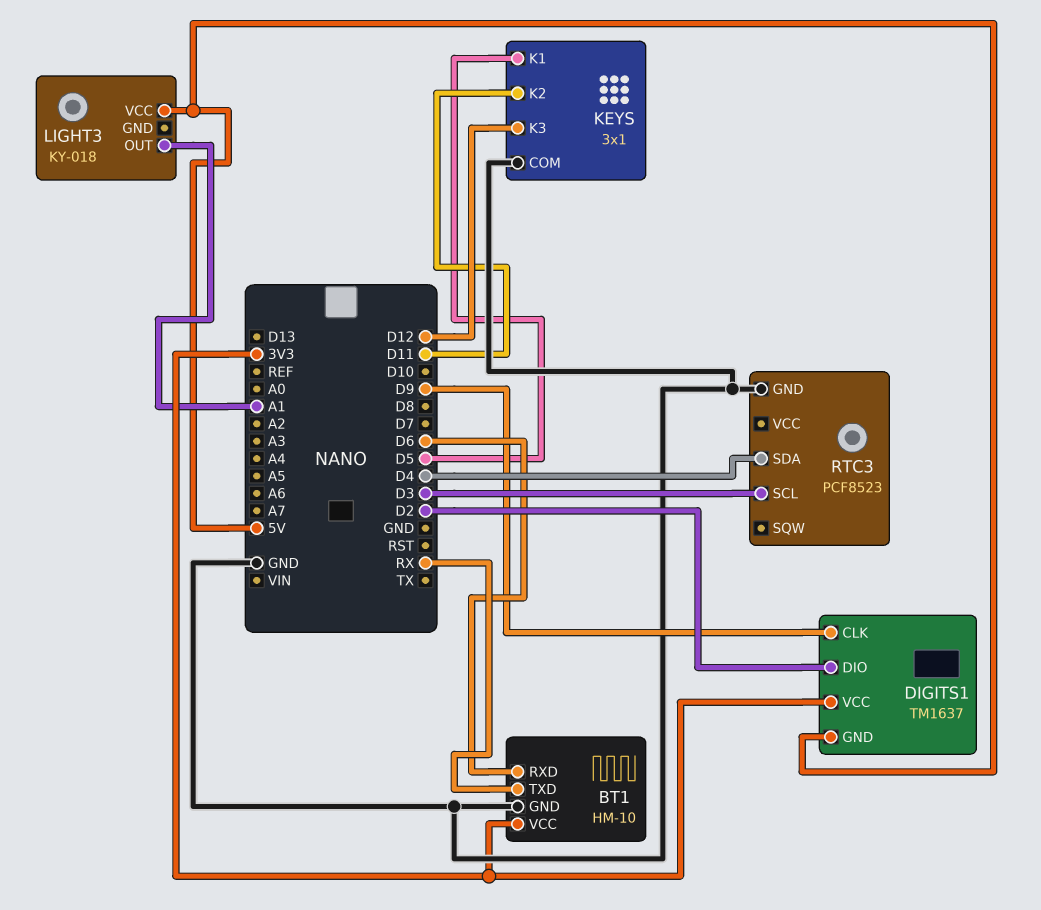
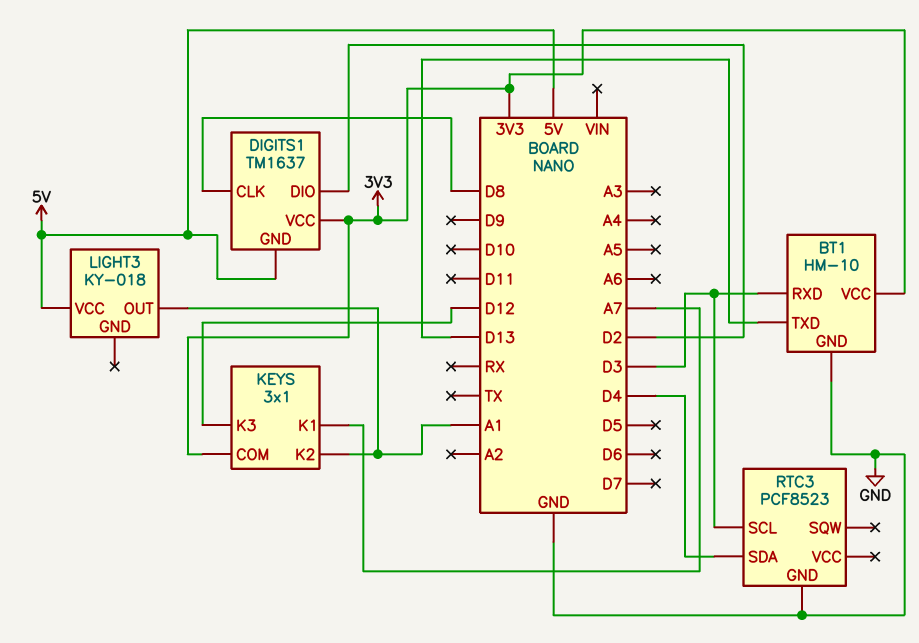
BT1 pin RXD: D6 -> D3
BT1 pin TXD: RX -> D13
DIGITS1 pin CLK: D9 -> D8
KEYS pin COM: GND -> 3V3
KEYS pin K1: D5 -> A7
KEYS pin K2: D11 -> A1

